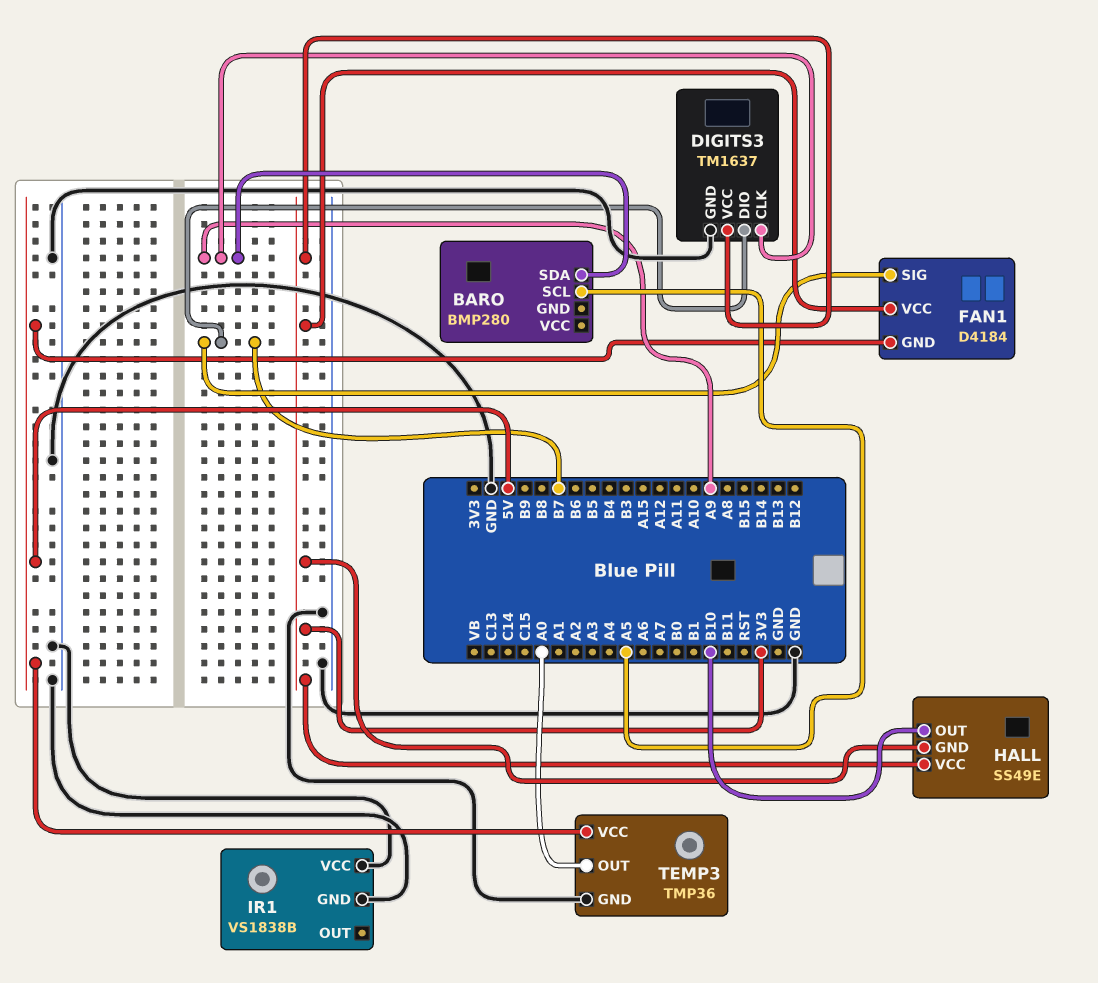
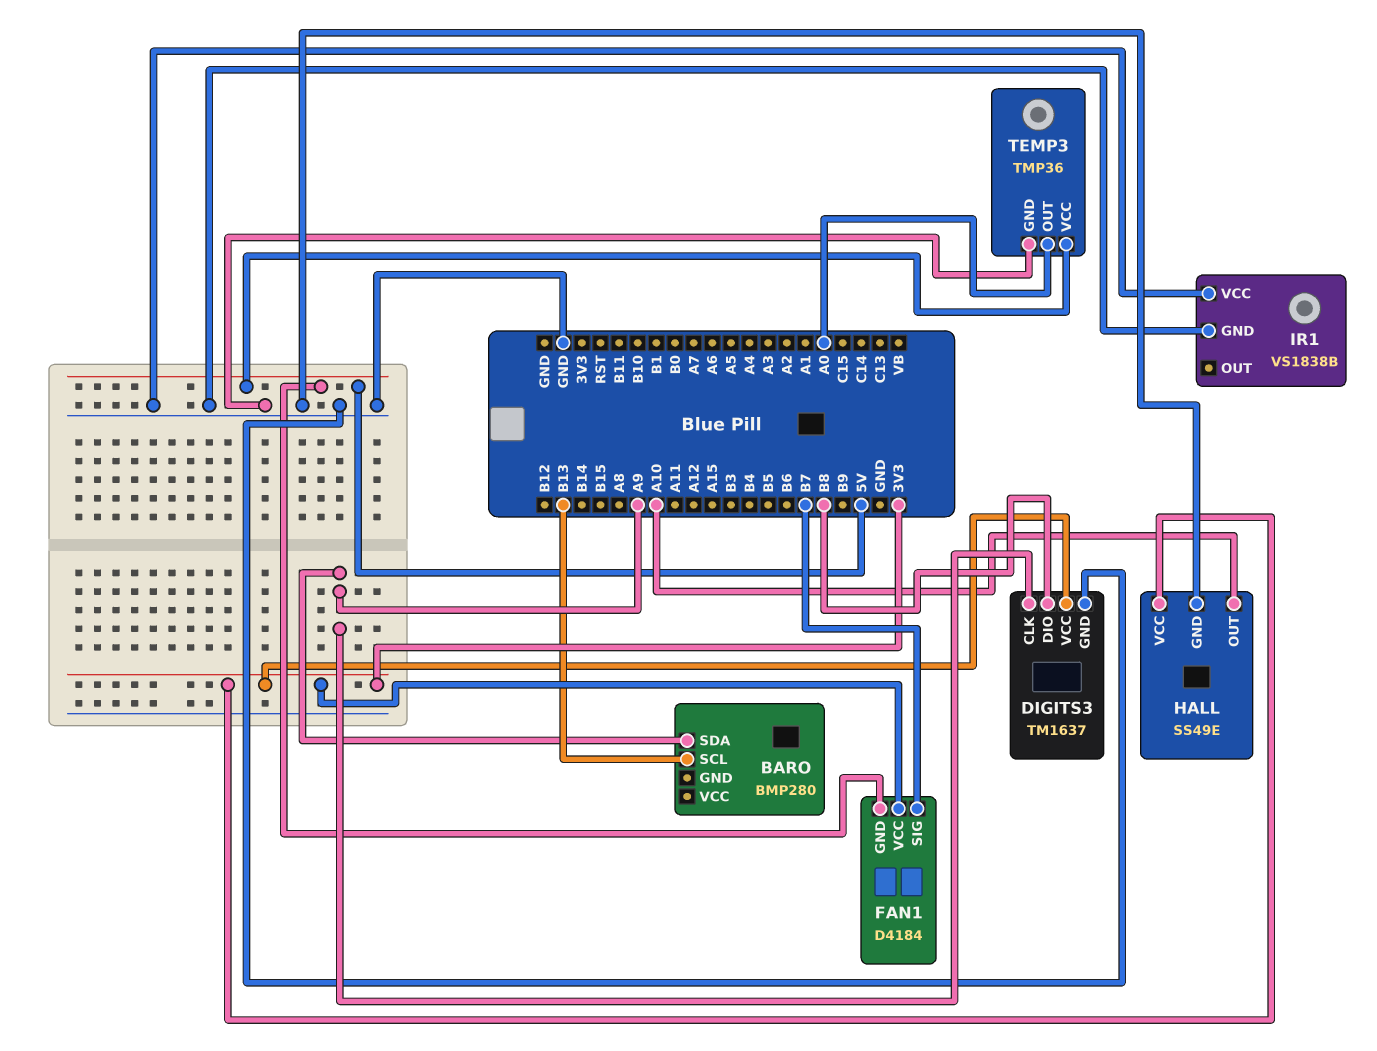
BARO pin SCL: A5 -> B13
DIGITS3 pin DIO: B7 -> B8
HALL pin GND: 3V3 -> GND
HALL pin OUT: B10 -> A10

